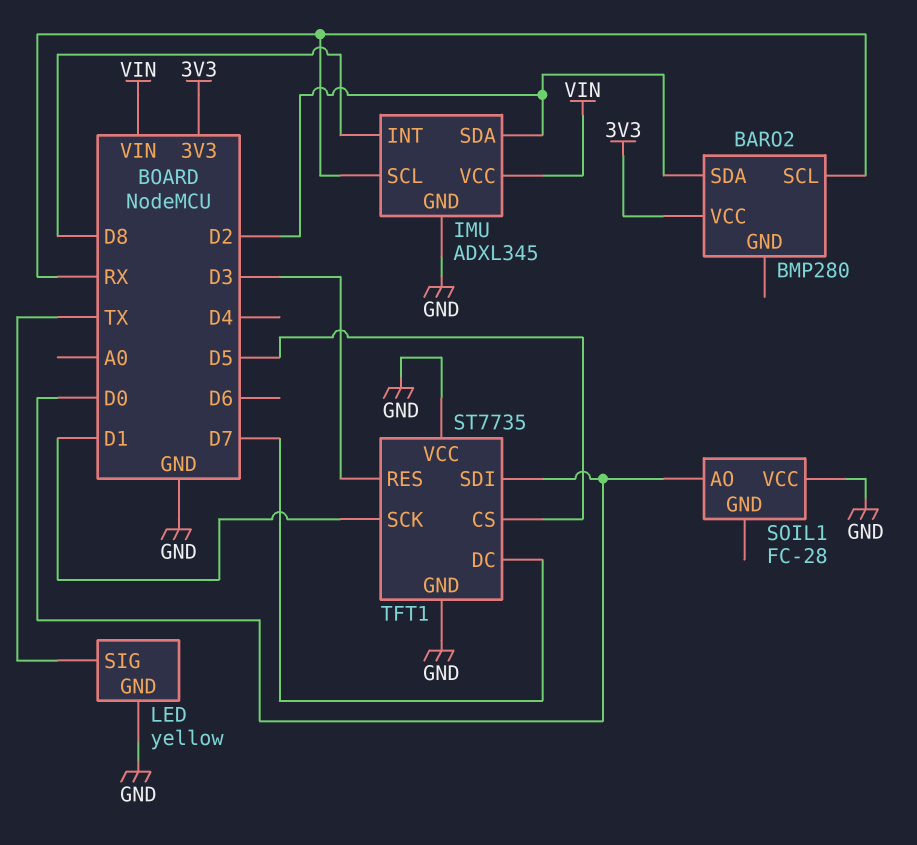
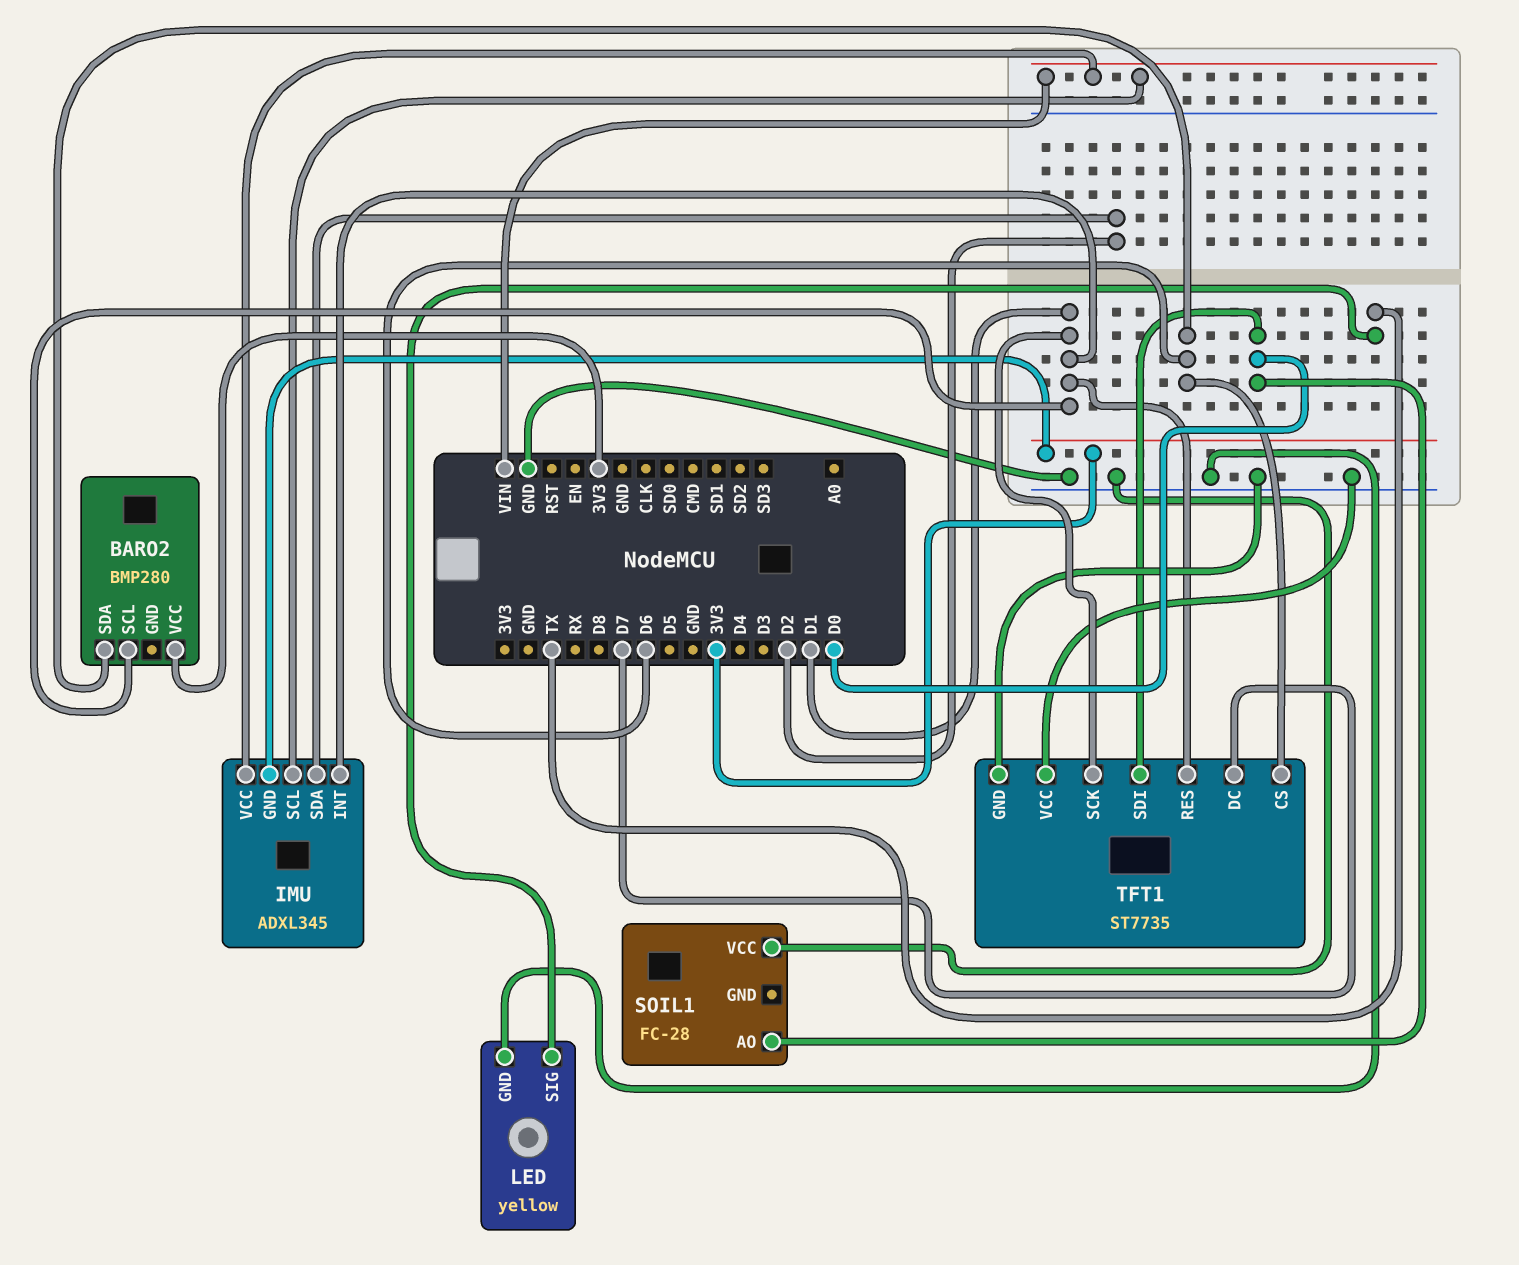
BARO2 pin SCL: RX -> D1
BARO2 pin SDA: D2 -> D6
IMU pin GND: GND -> 3V3
IMU pin INT: D8 -> D1
IMU pin SCL: RX -> VIN
TFT1 pin CS: D5 -> D6
TFT1 pin RES: D3 -> D1

